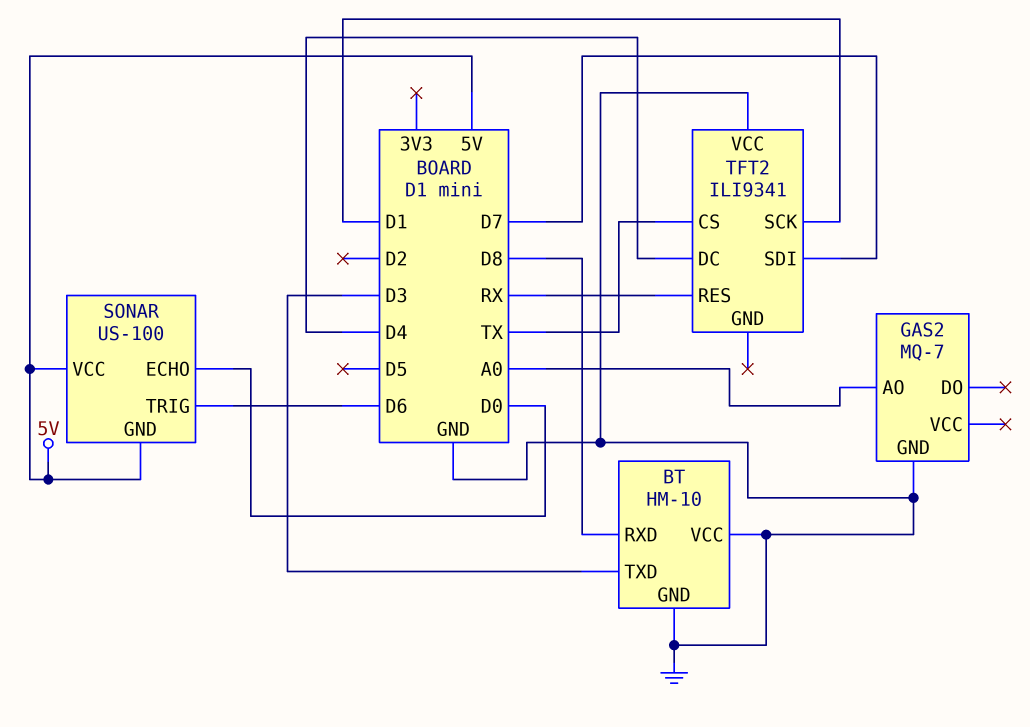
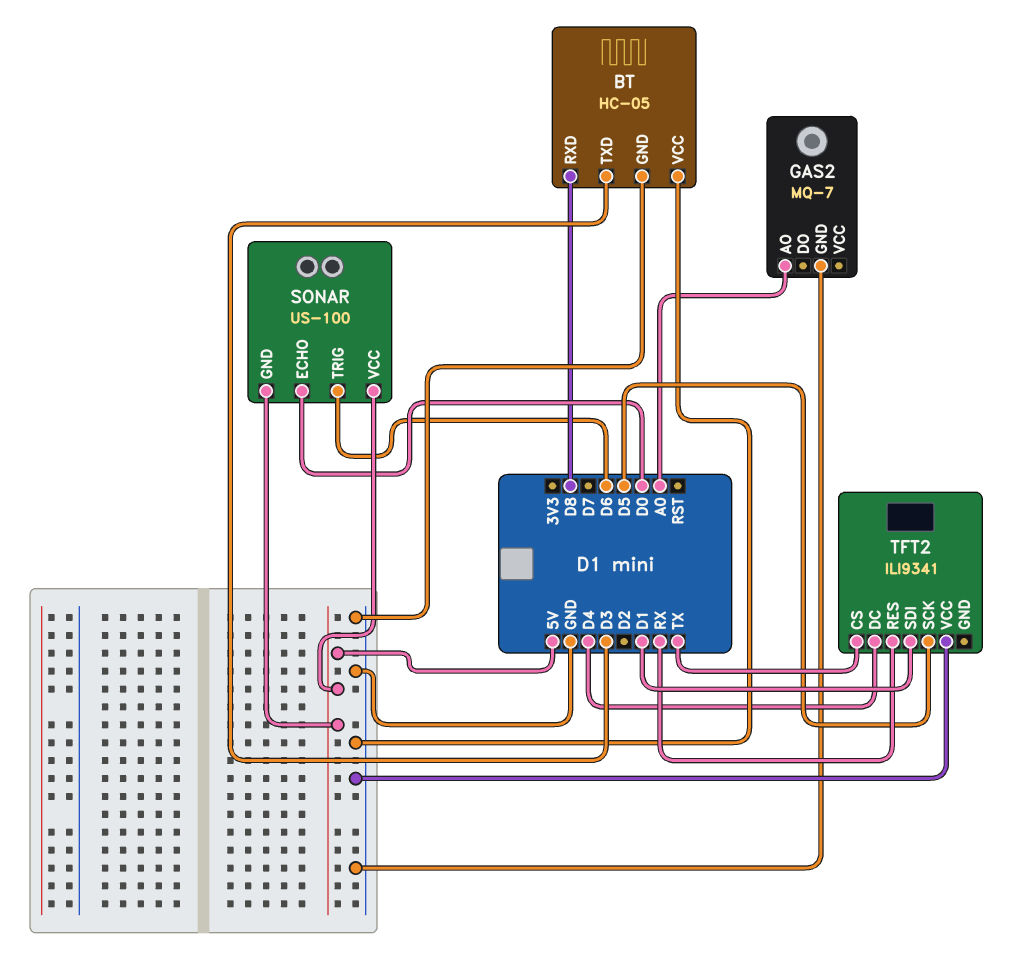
BT: HM-10 -> HC-05
TFT2 pin SCK: D1 -> D5
TFT2 pin SDI: D7 -> D1

